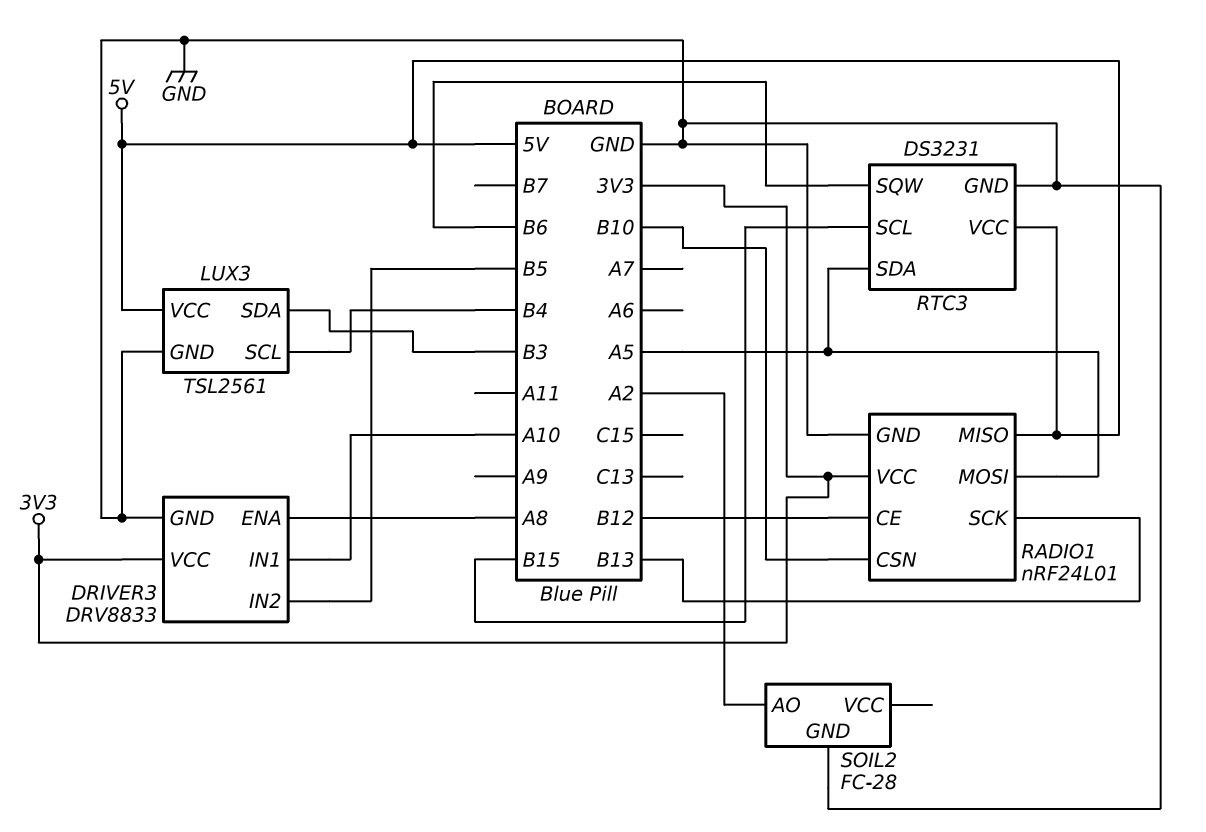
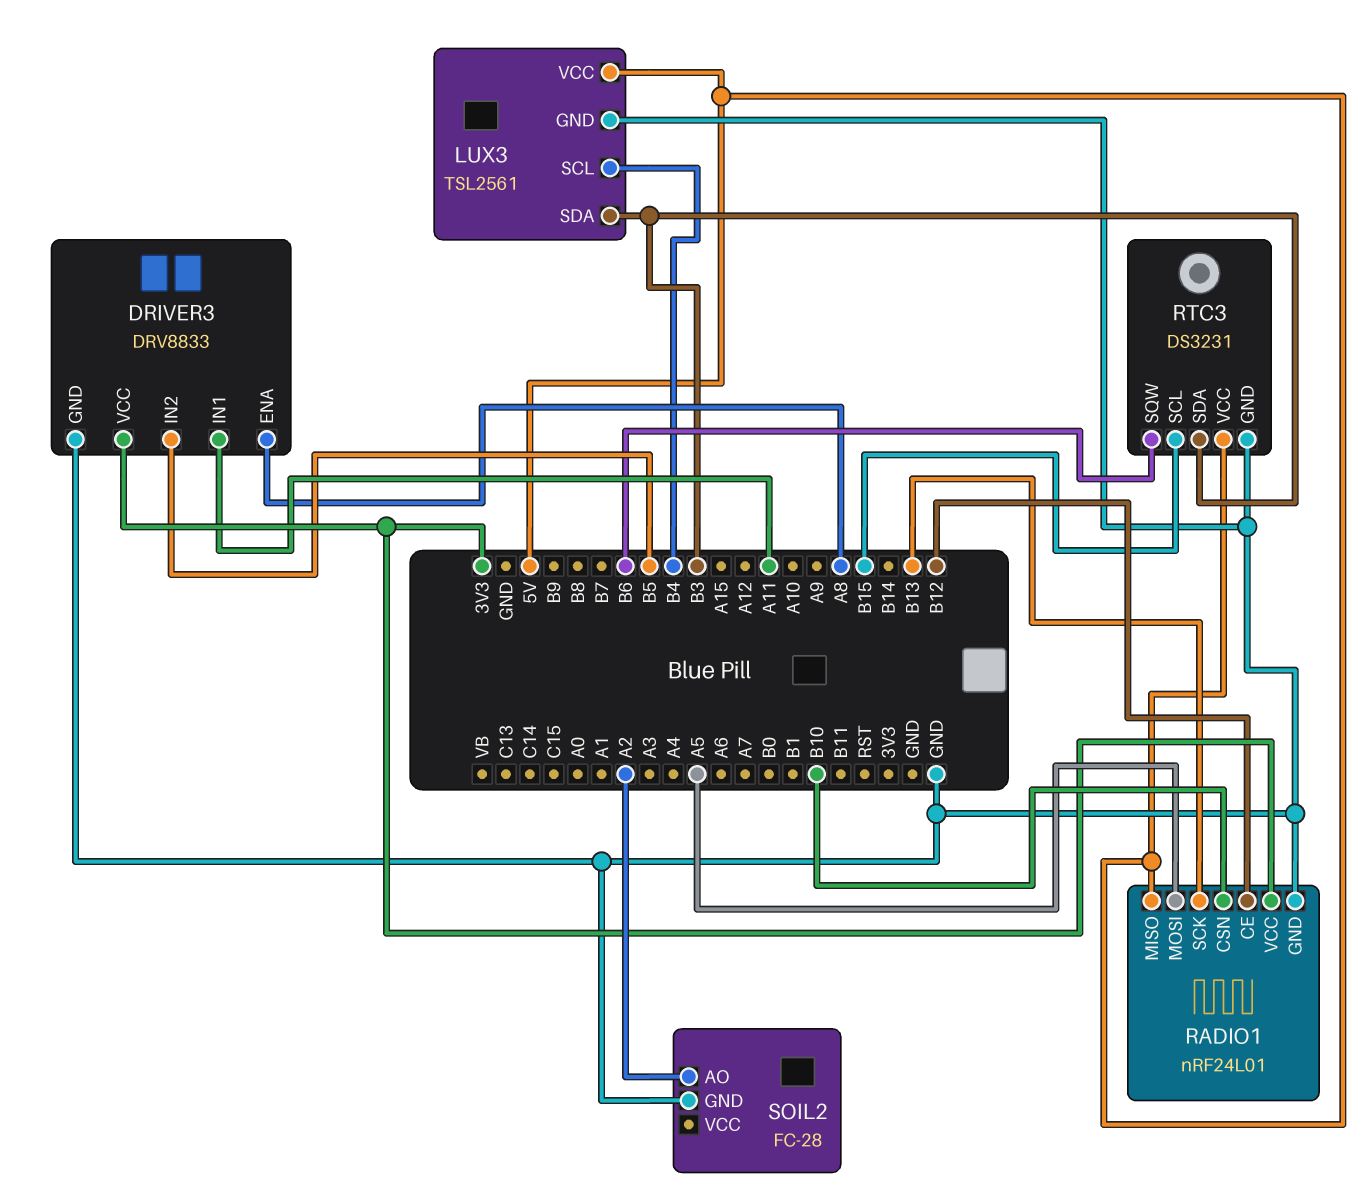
DRIVER3 pin IN1: A10 -> A11
RTC3 pin SDA: A5 -> B3

